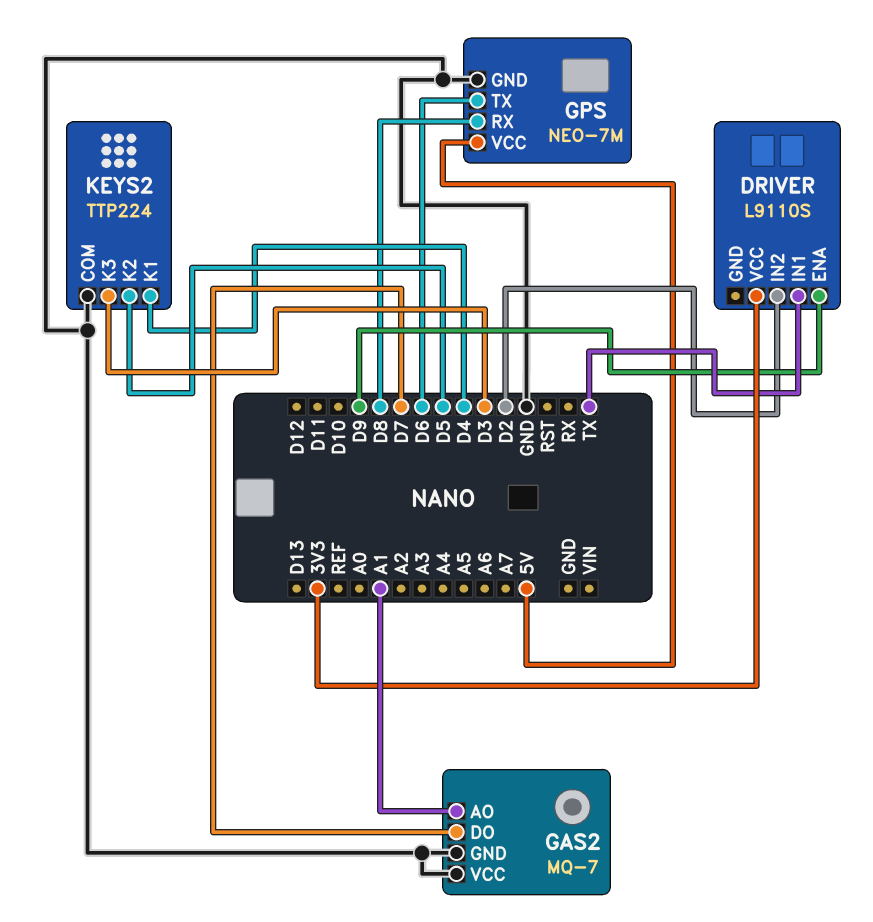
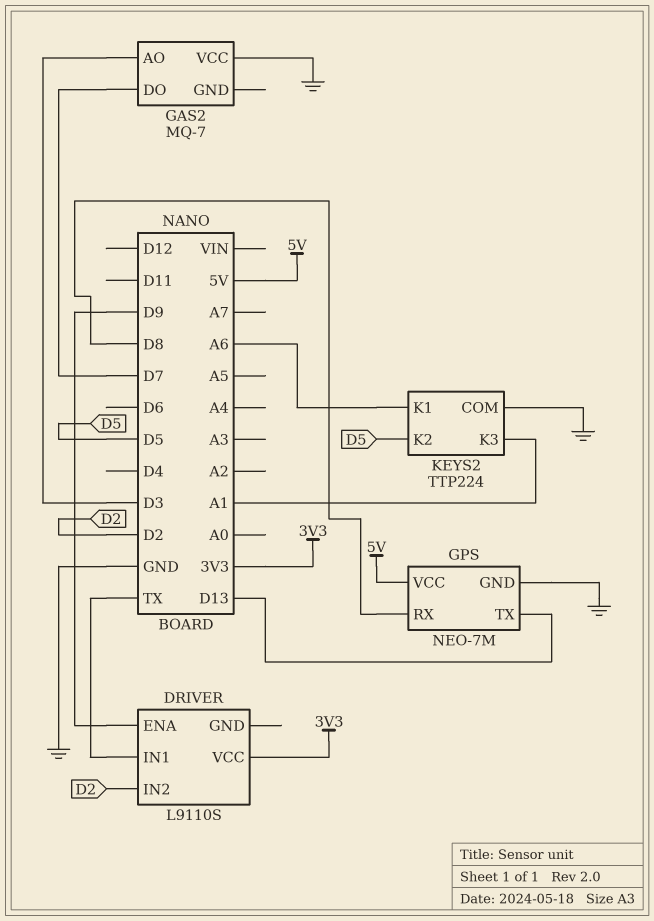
GAS2 pin AO: A1 -> D3
GAS2 pin GND: GND -> none
GPS pin TX: D6 -> D13
KEYS2 pin K1: D4 -> A6
KEYS2 pin K3: D3 -> A1

